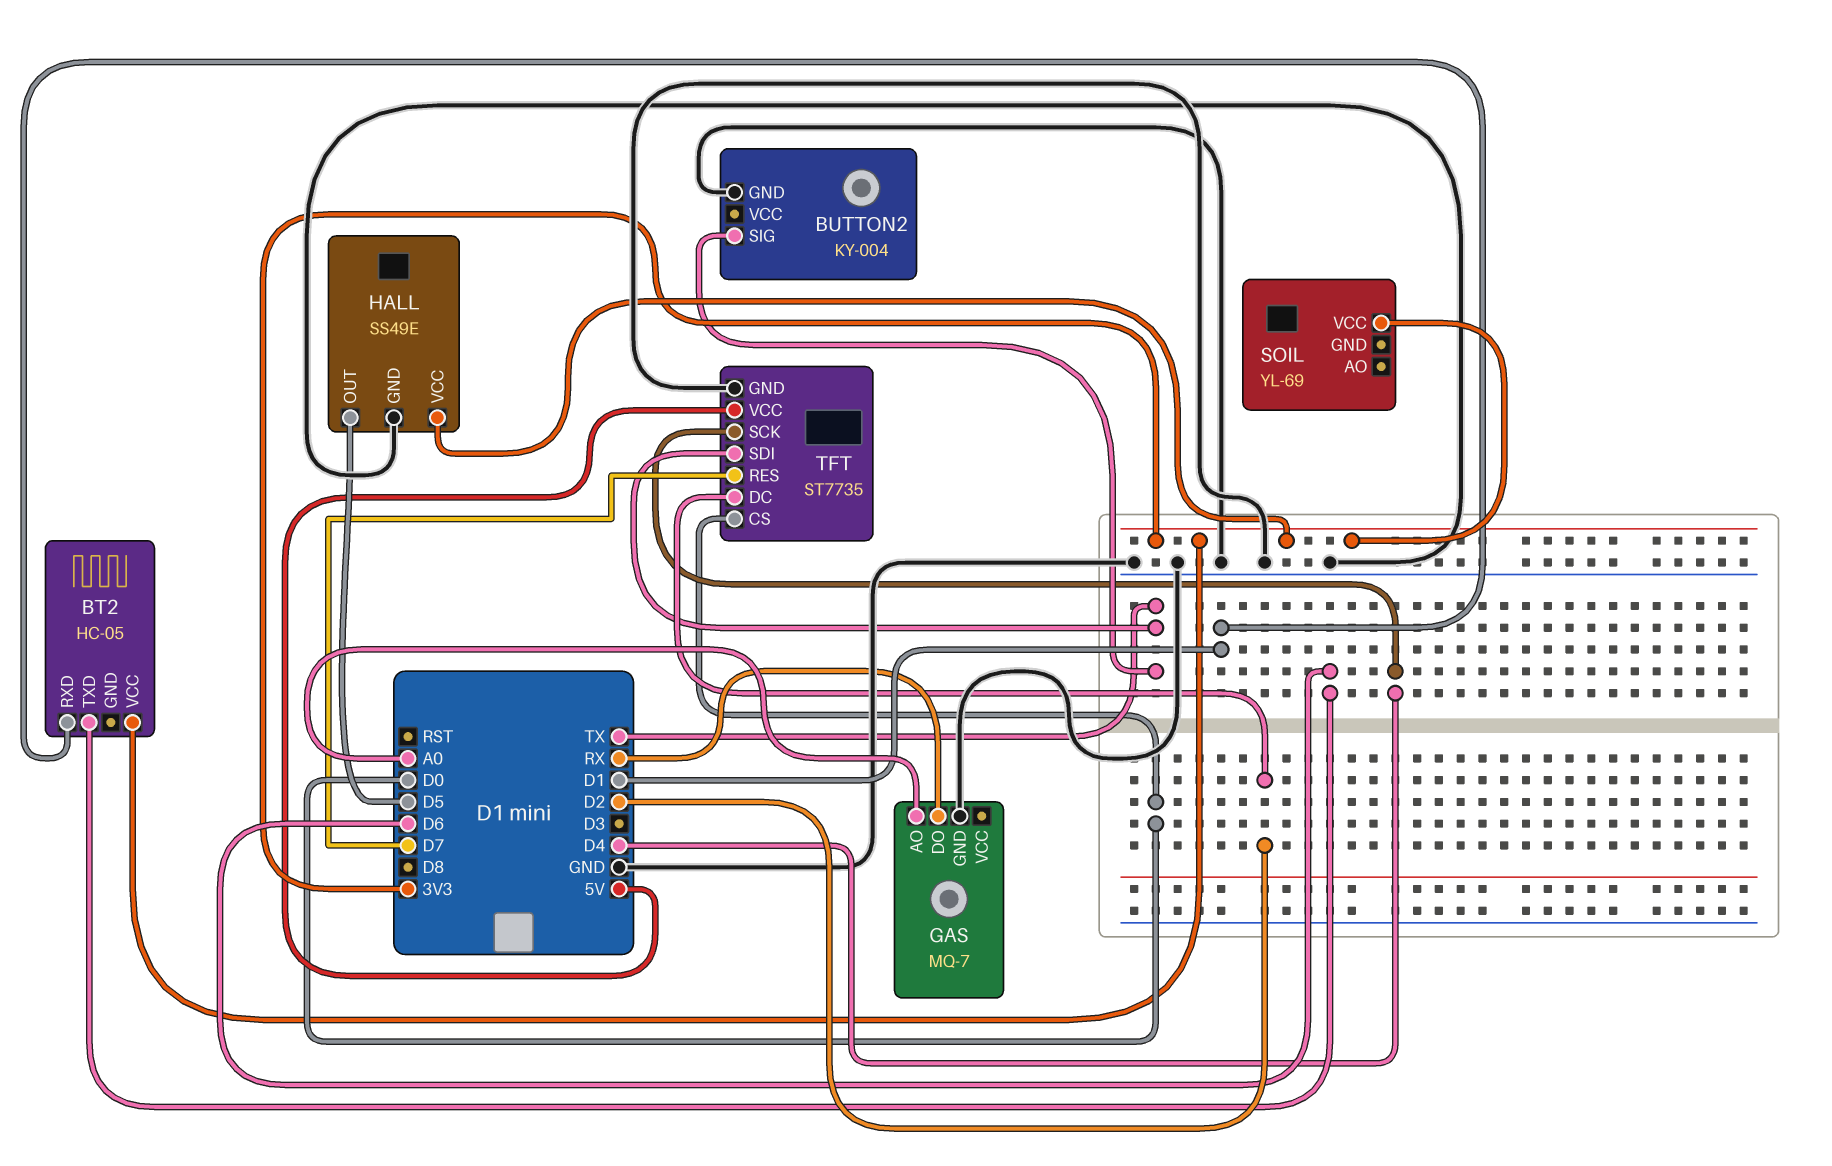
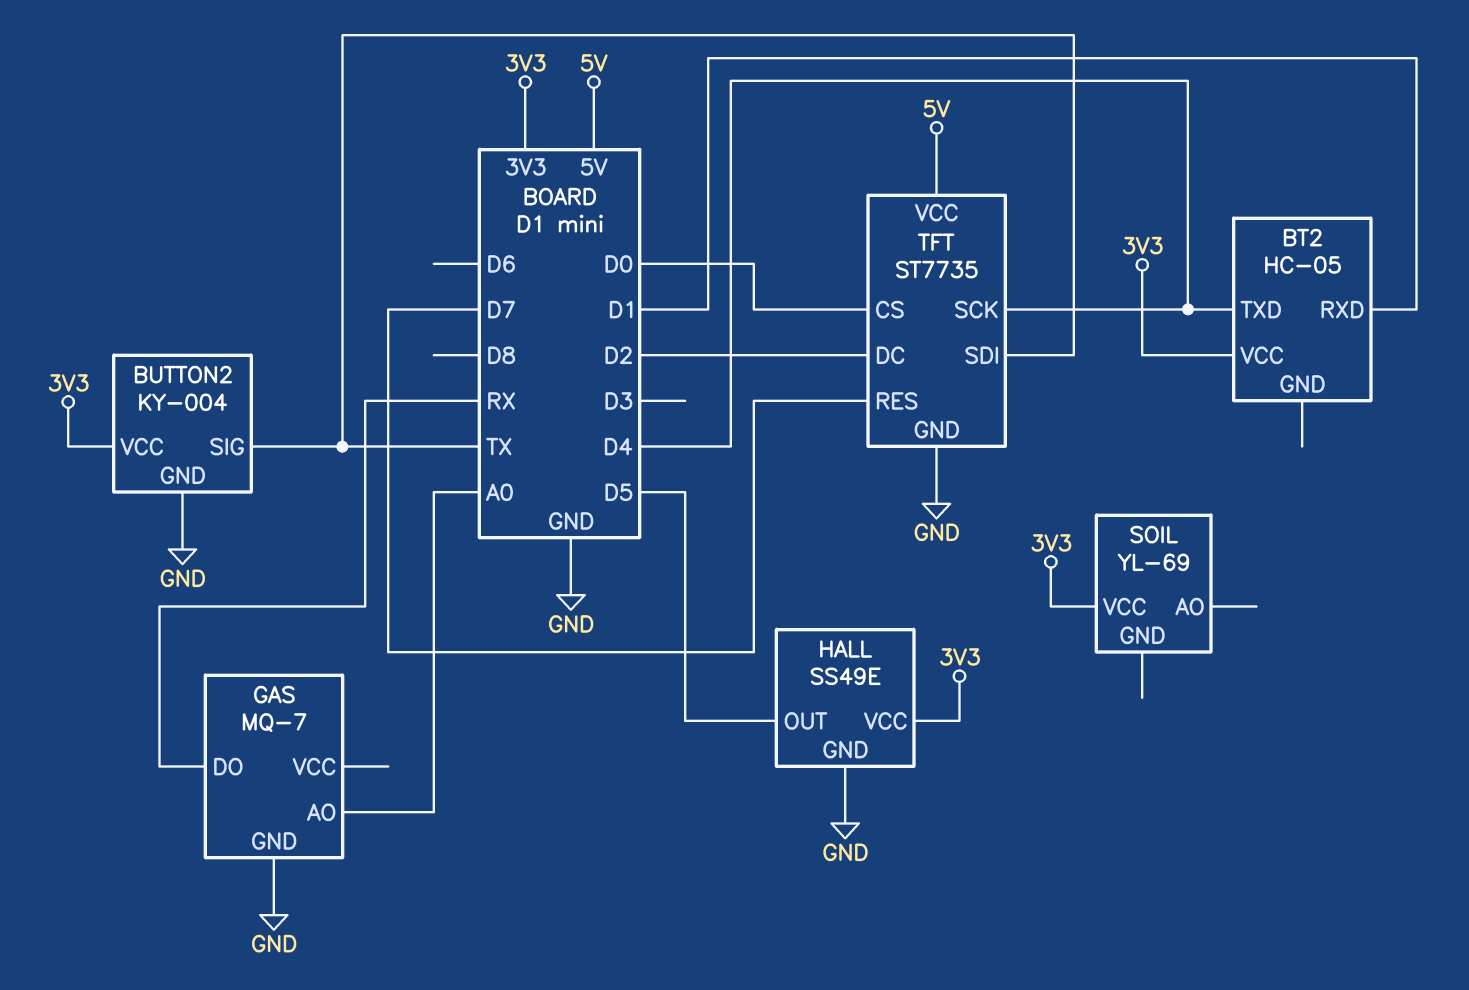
BT2 pin TXD: D6 -> D4
BUTTON2 pin VCC: none -> 3V3

